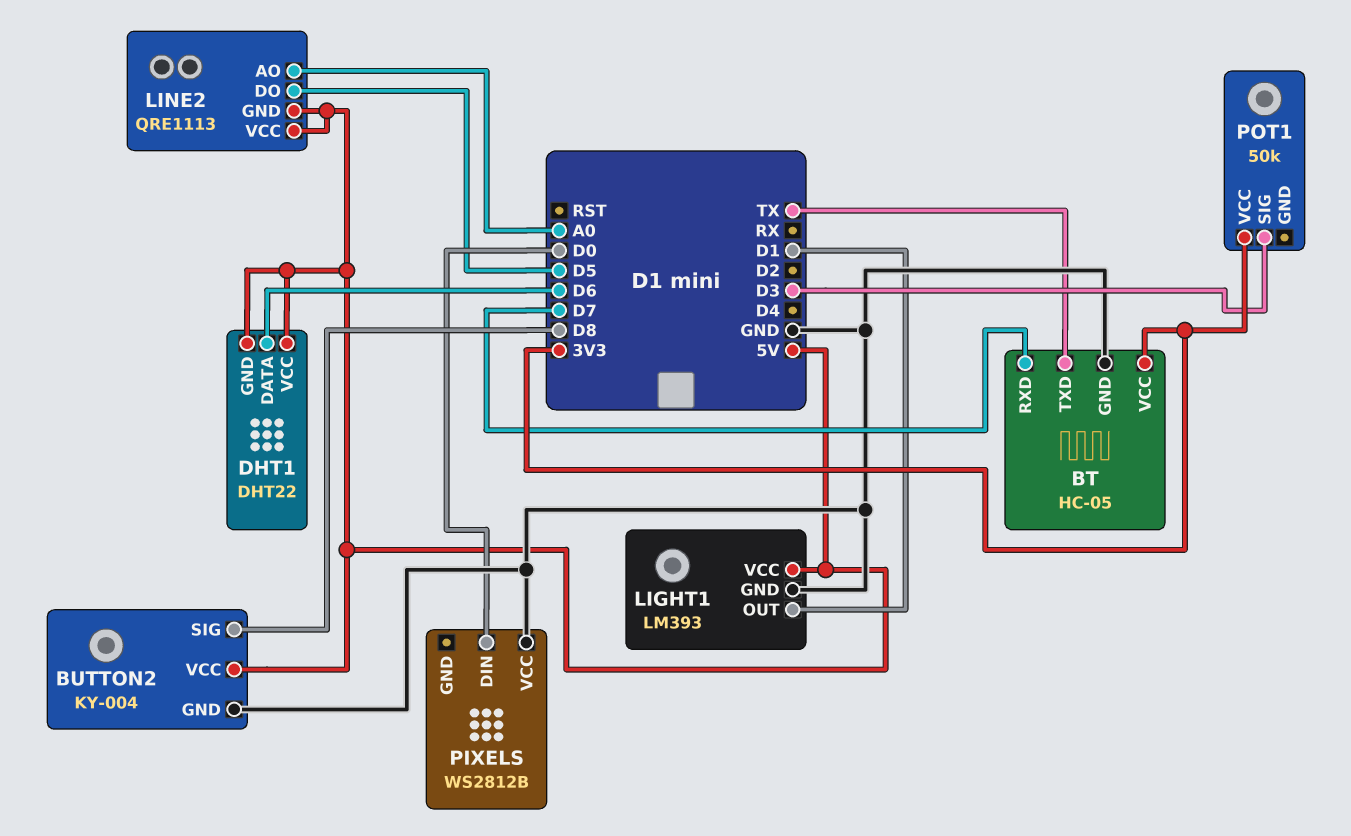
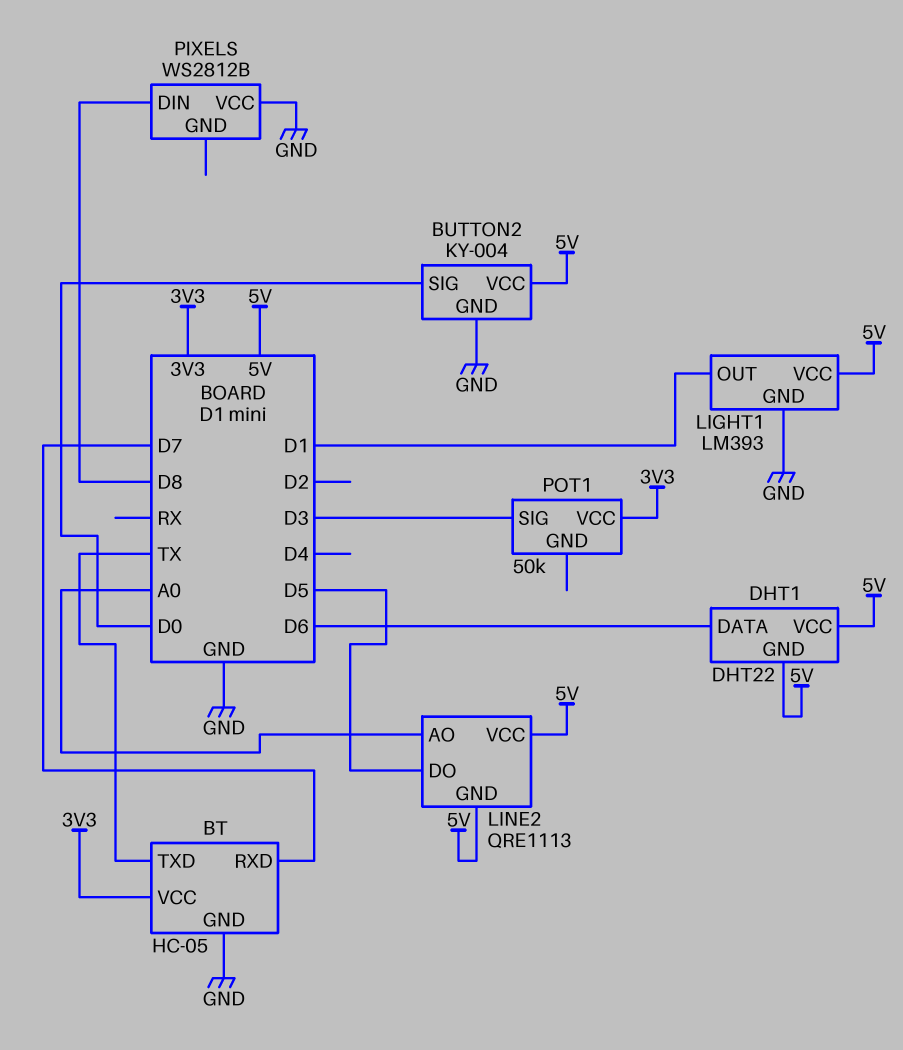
BUTTON2 pin SIG: D8 -> D0
PIXELS pin DIN: D0 -> D8

